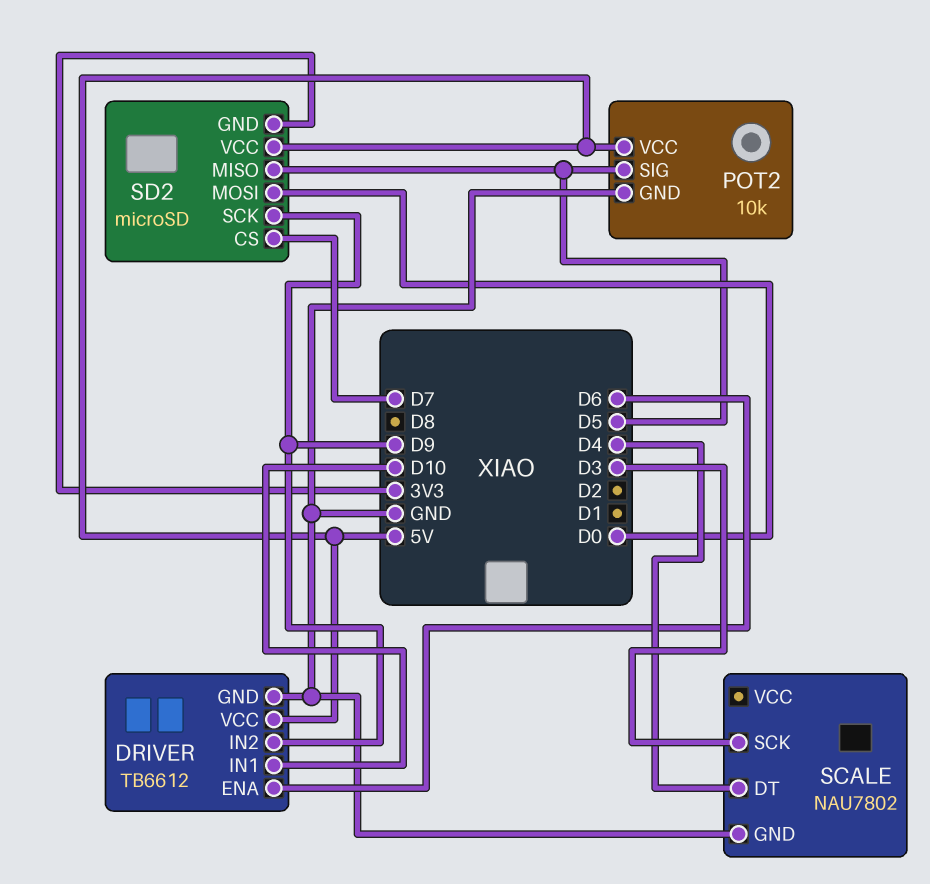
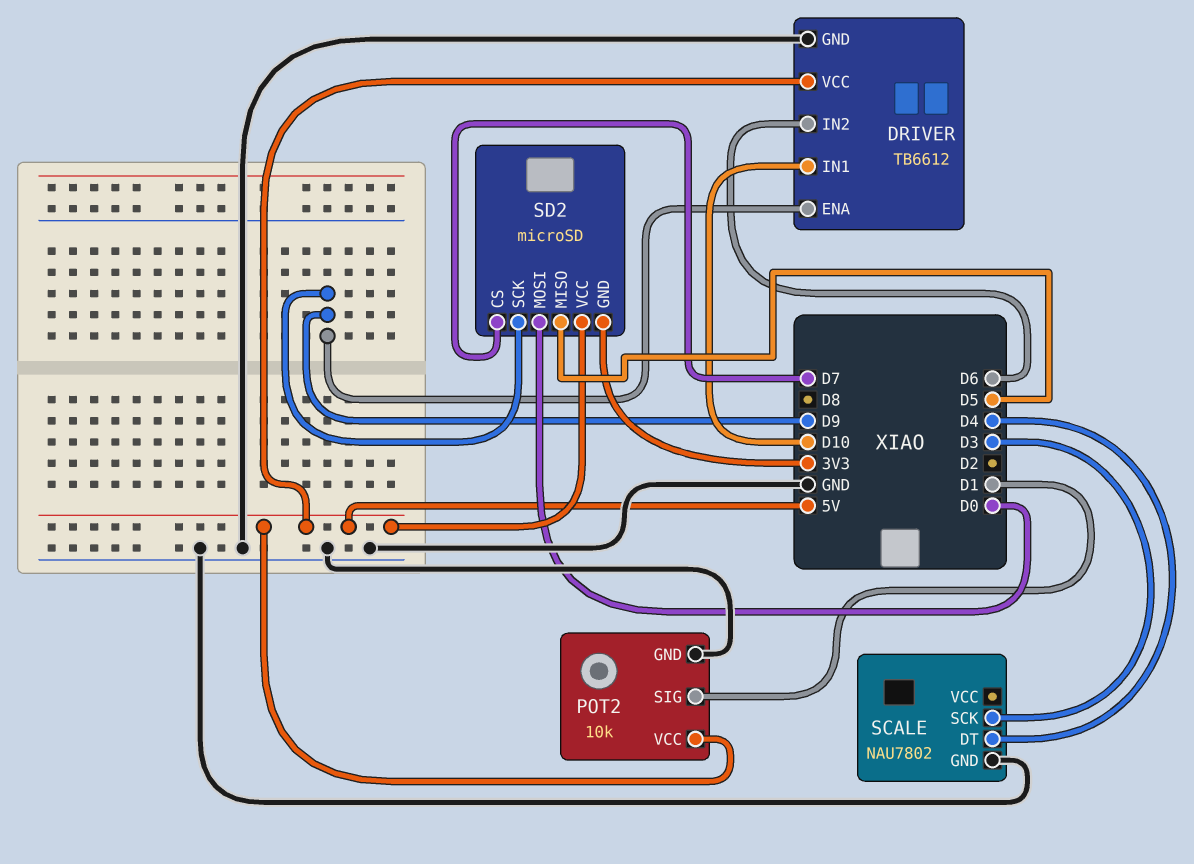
DRIVER pin ENA: D6 -> D9
DRIVER pin IN2: D9 -> D6
POT2 pin SIG: D5 -> D1

